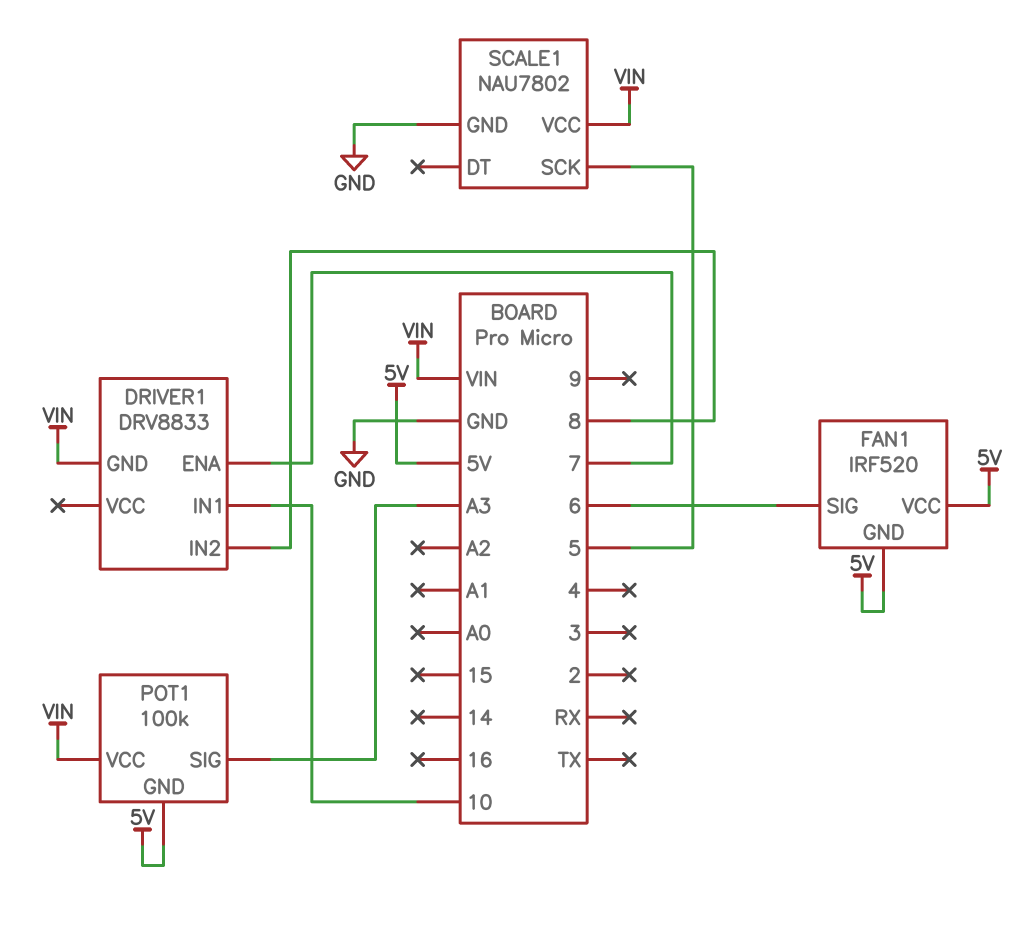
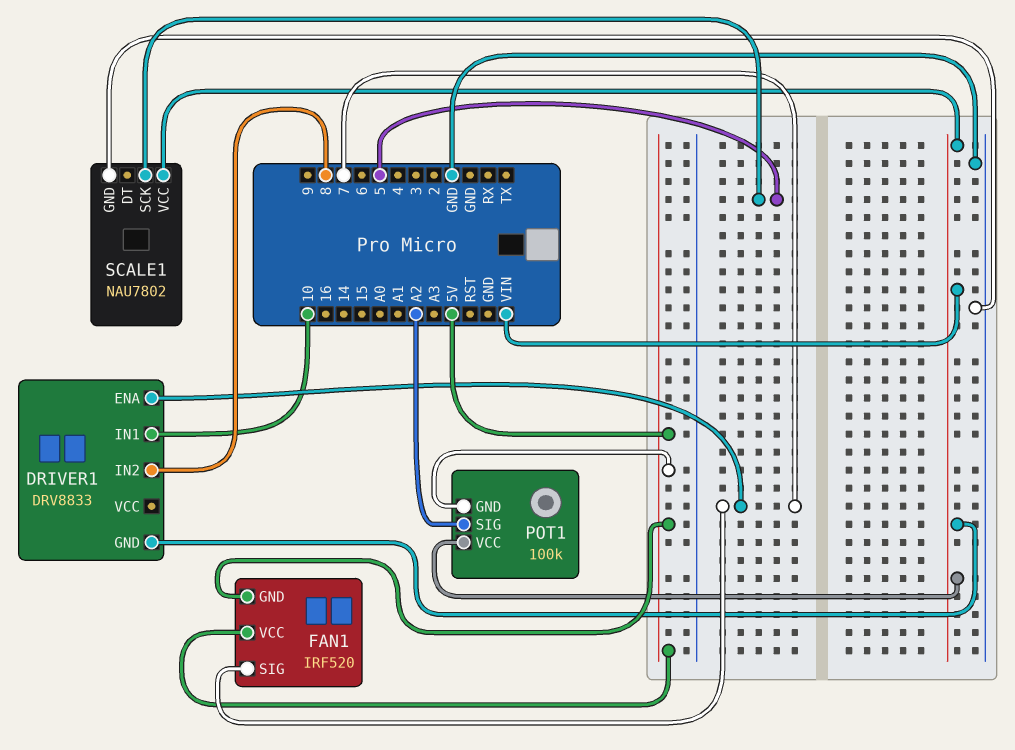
FAN1 pin SIG: 6 -> 7
POT1 pin SIG: A3 -> A2

